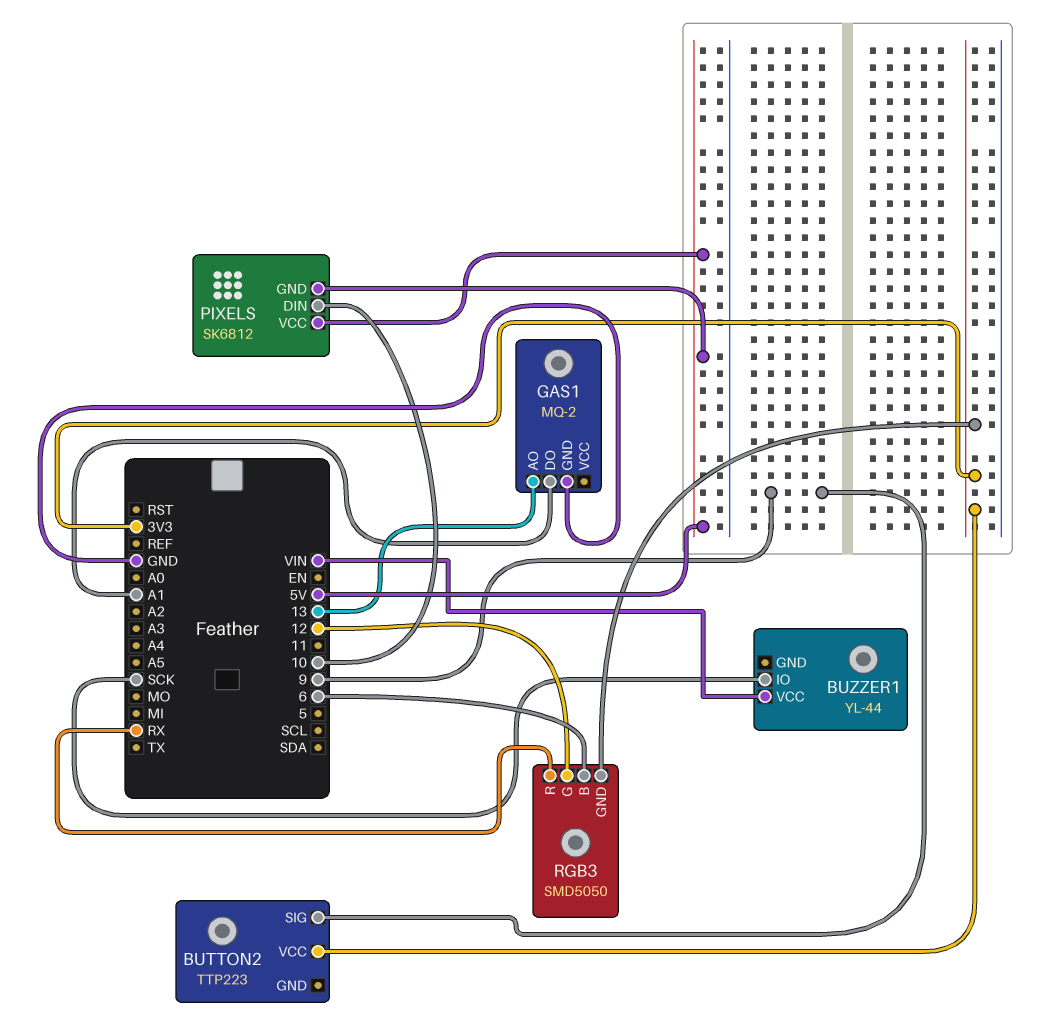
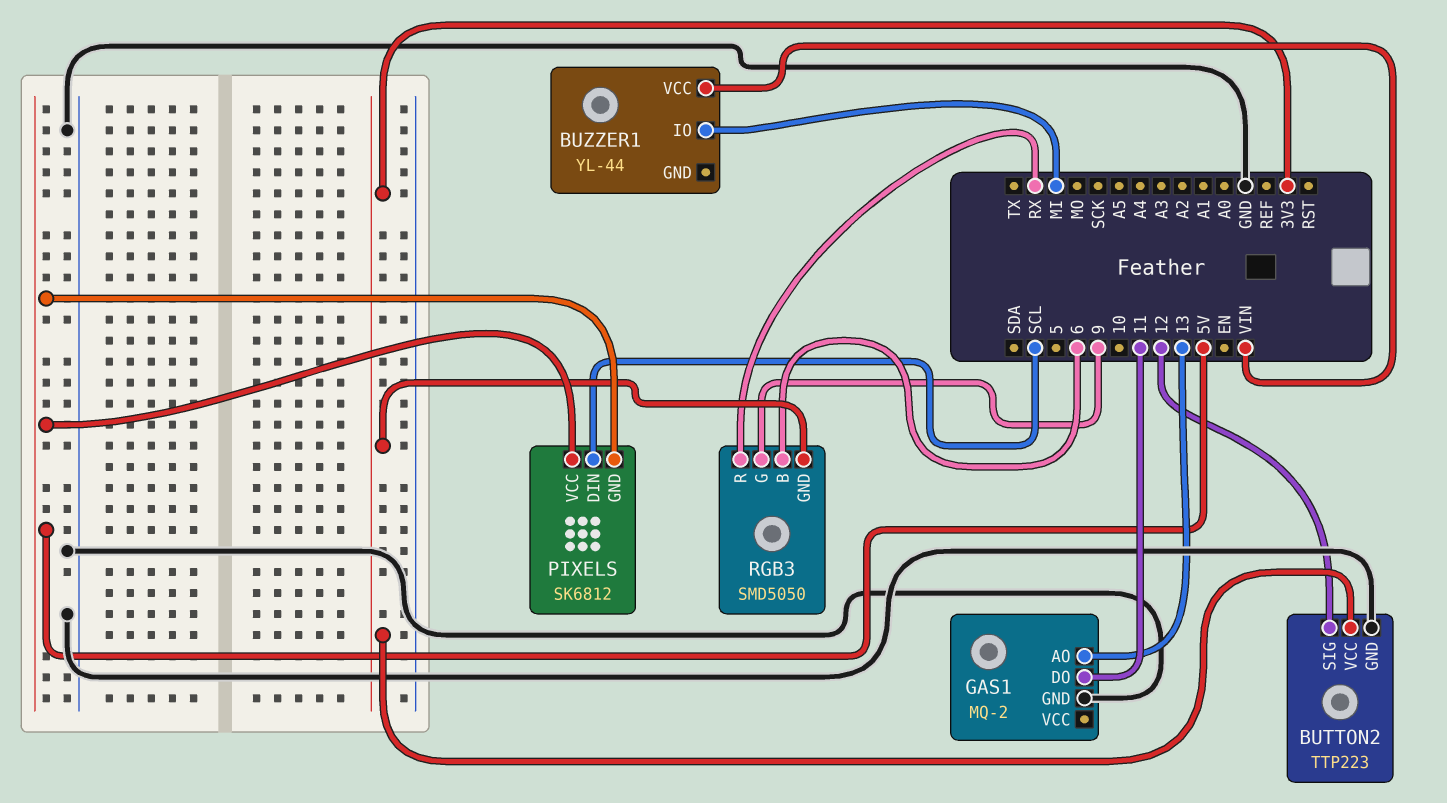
BUTTON2 pin GND: none -> GND
BUTTON2 pin SIG: 9 -> 12
BUZZER1 pin IO: SCK -> MI
GAS1 pin DO: A1 -> 11
PIXELS pin DIN: 10 -> SCL
RGB3 pin G: 12 -> 9

